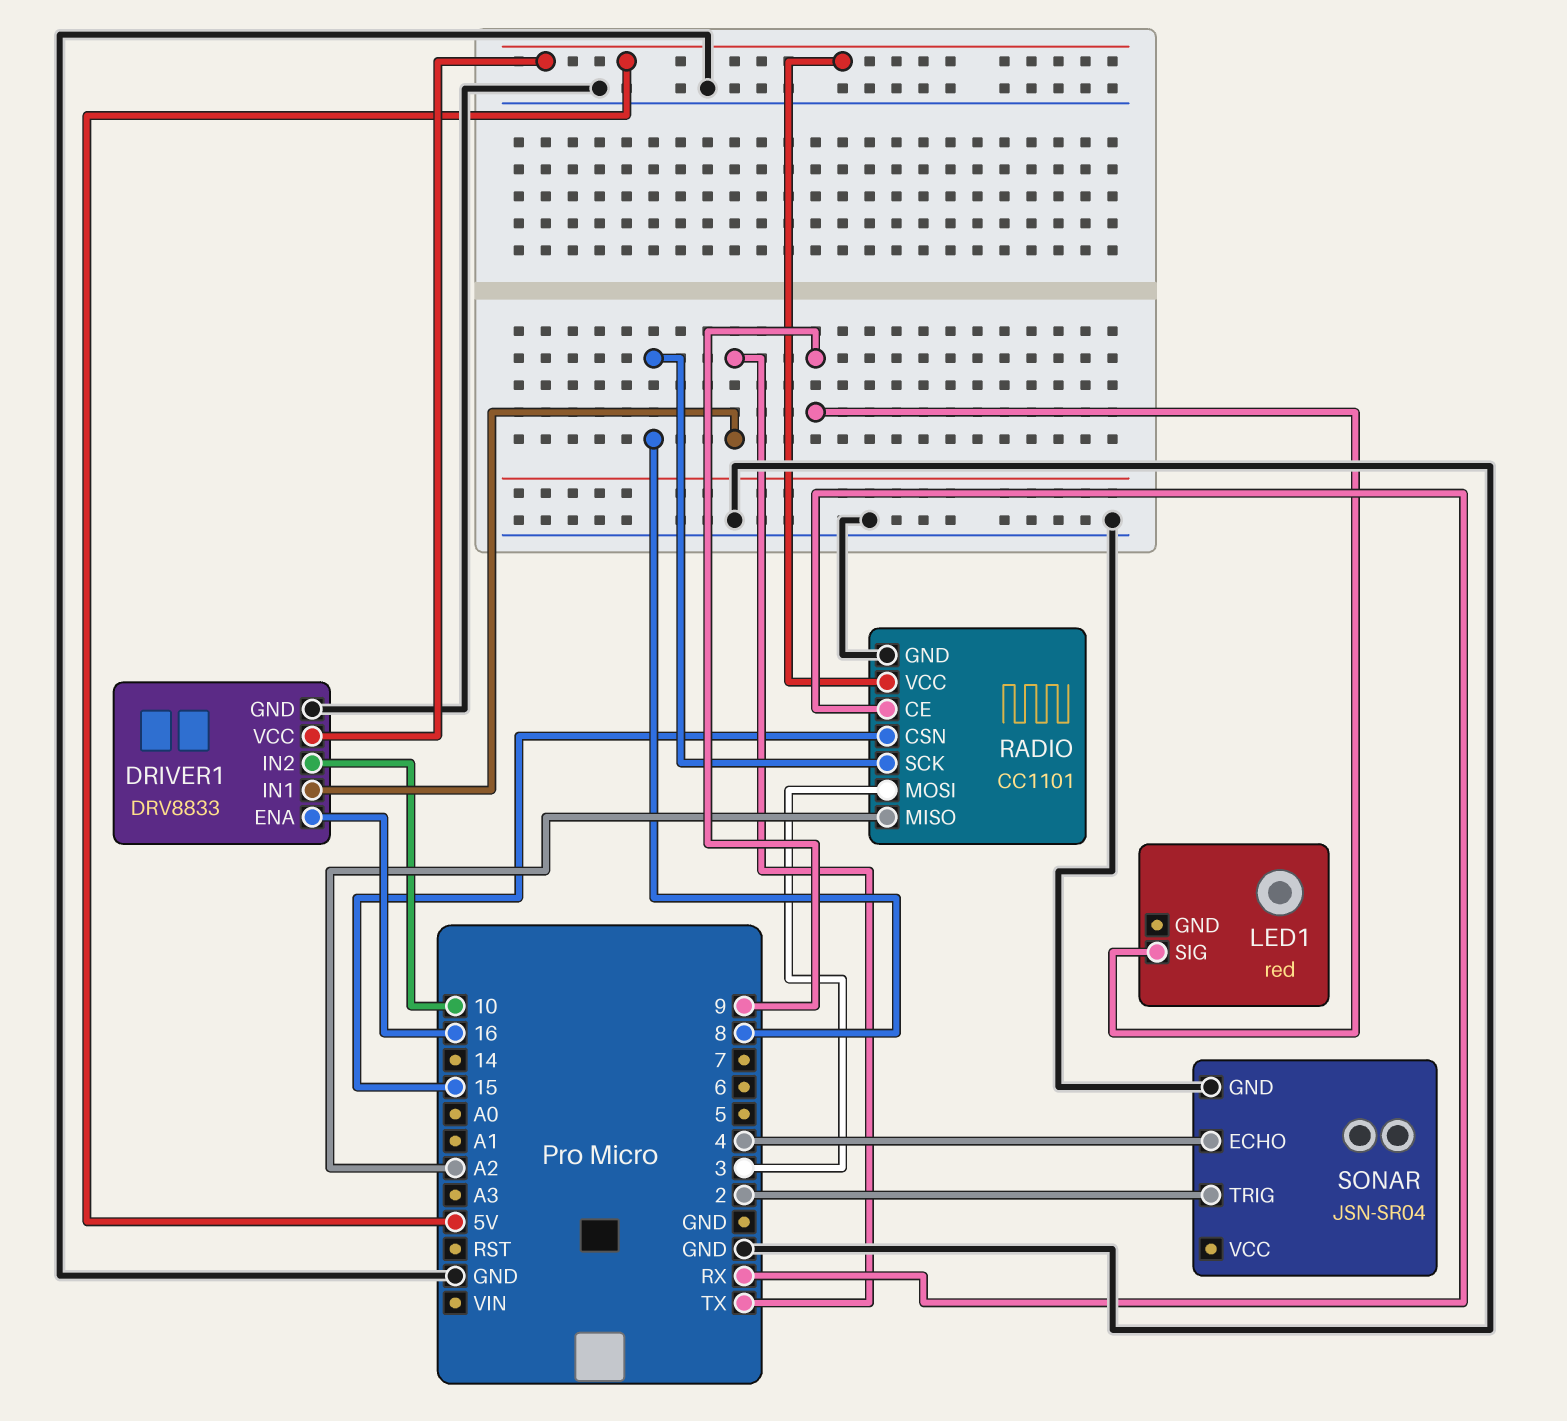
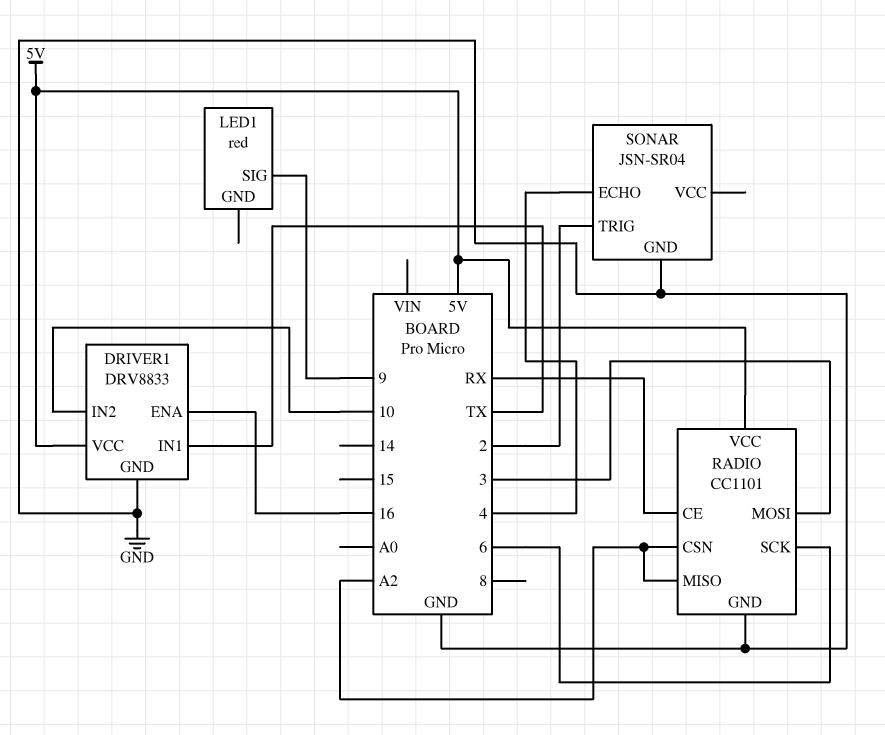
RADIO pin CSN: 15 -> A2
RADIO pin SCK: 8 -> 6

